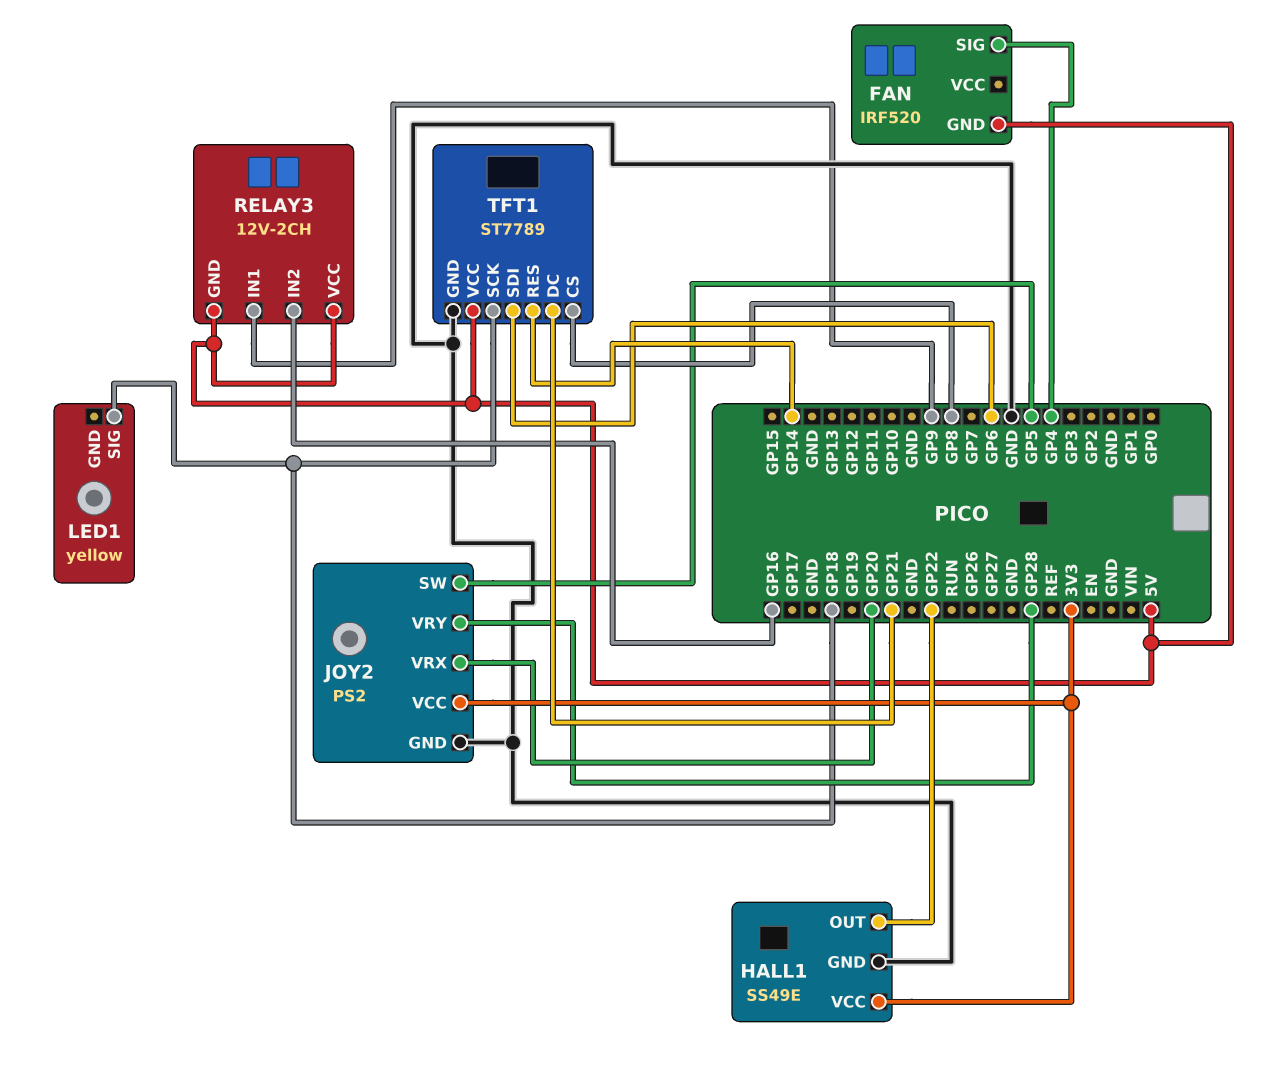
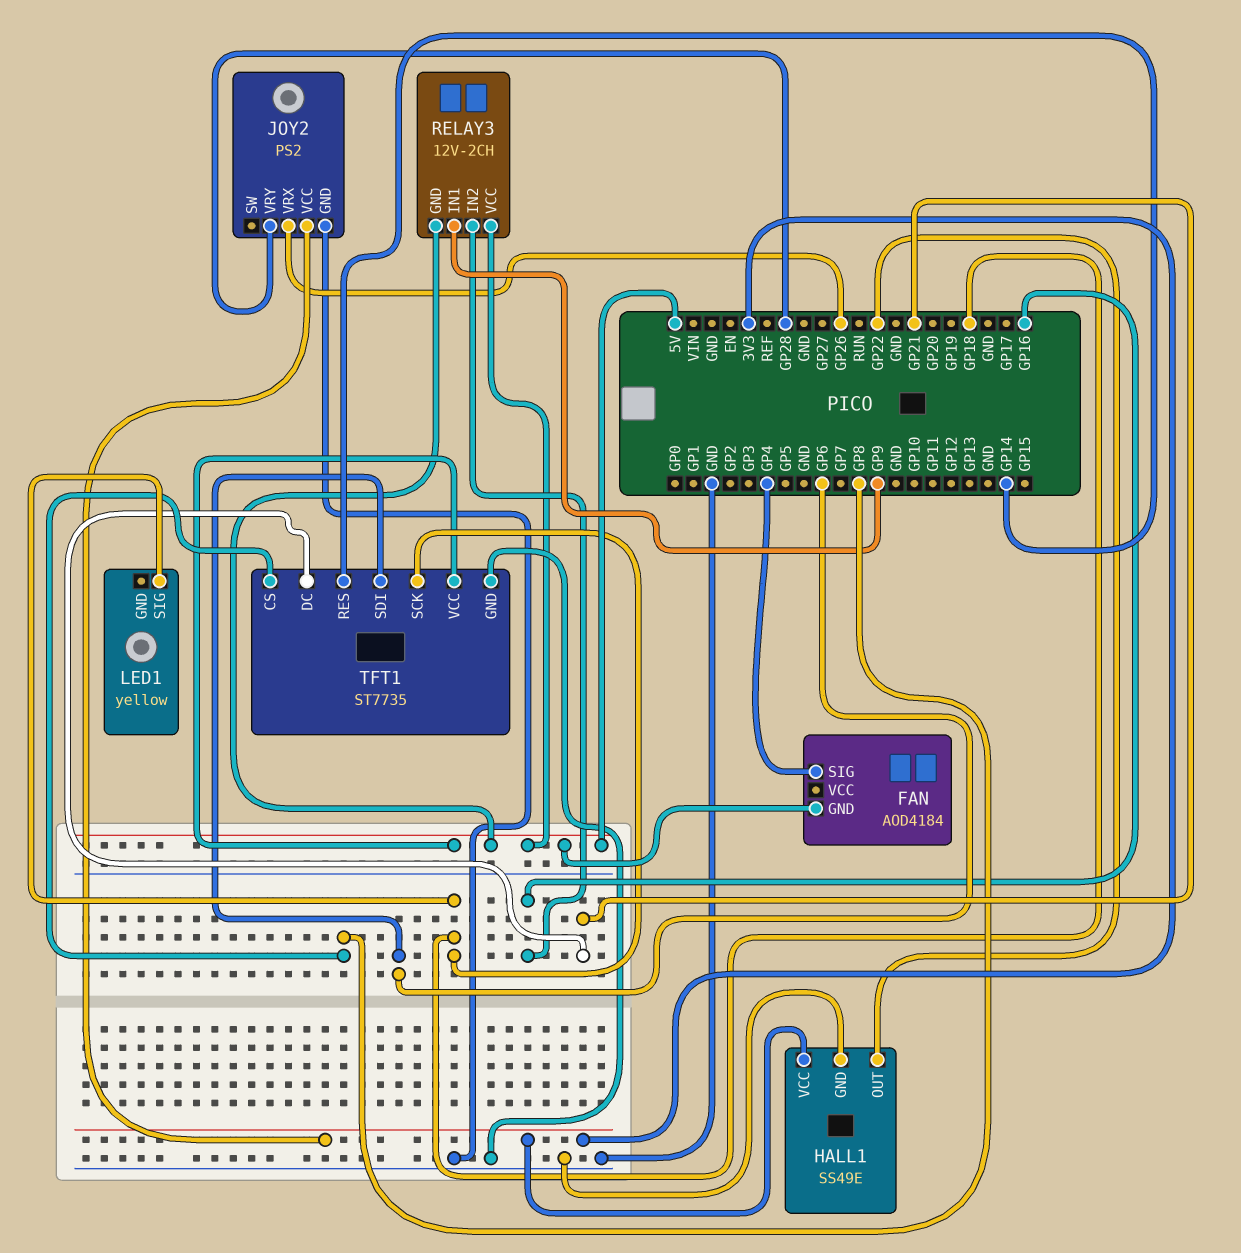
FAN: IRF520 -> AOD4184
JOY2 pin SW: GP5 -> none
JOY2 pin VRX: GP20 -> GP26
TFT1: ST7789 -> ST7735

